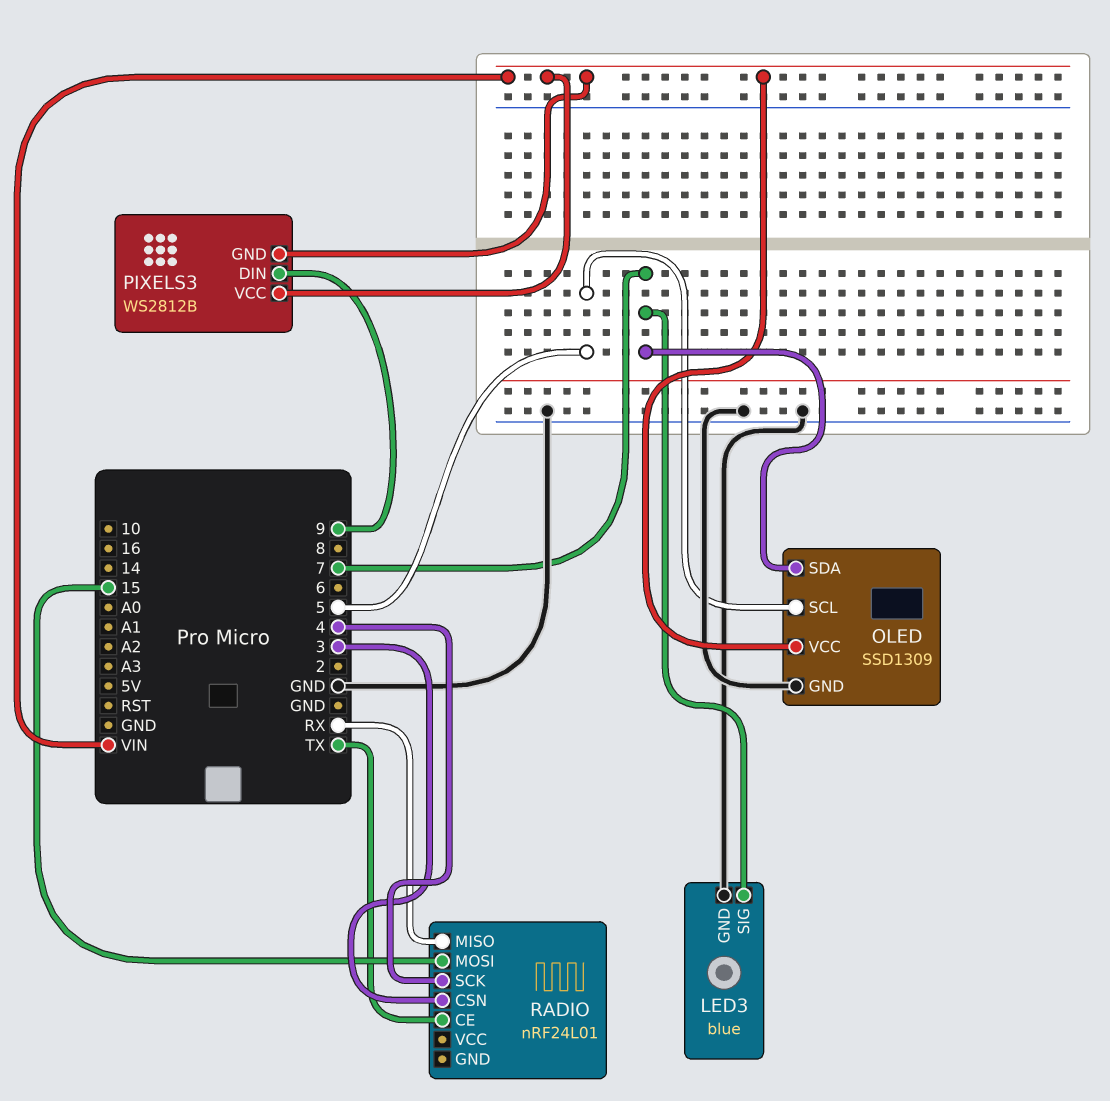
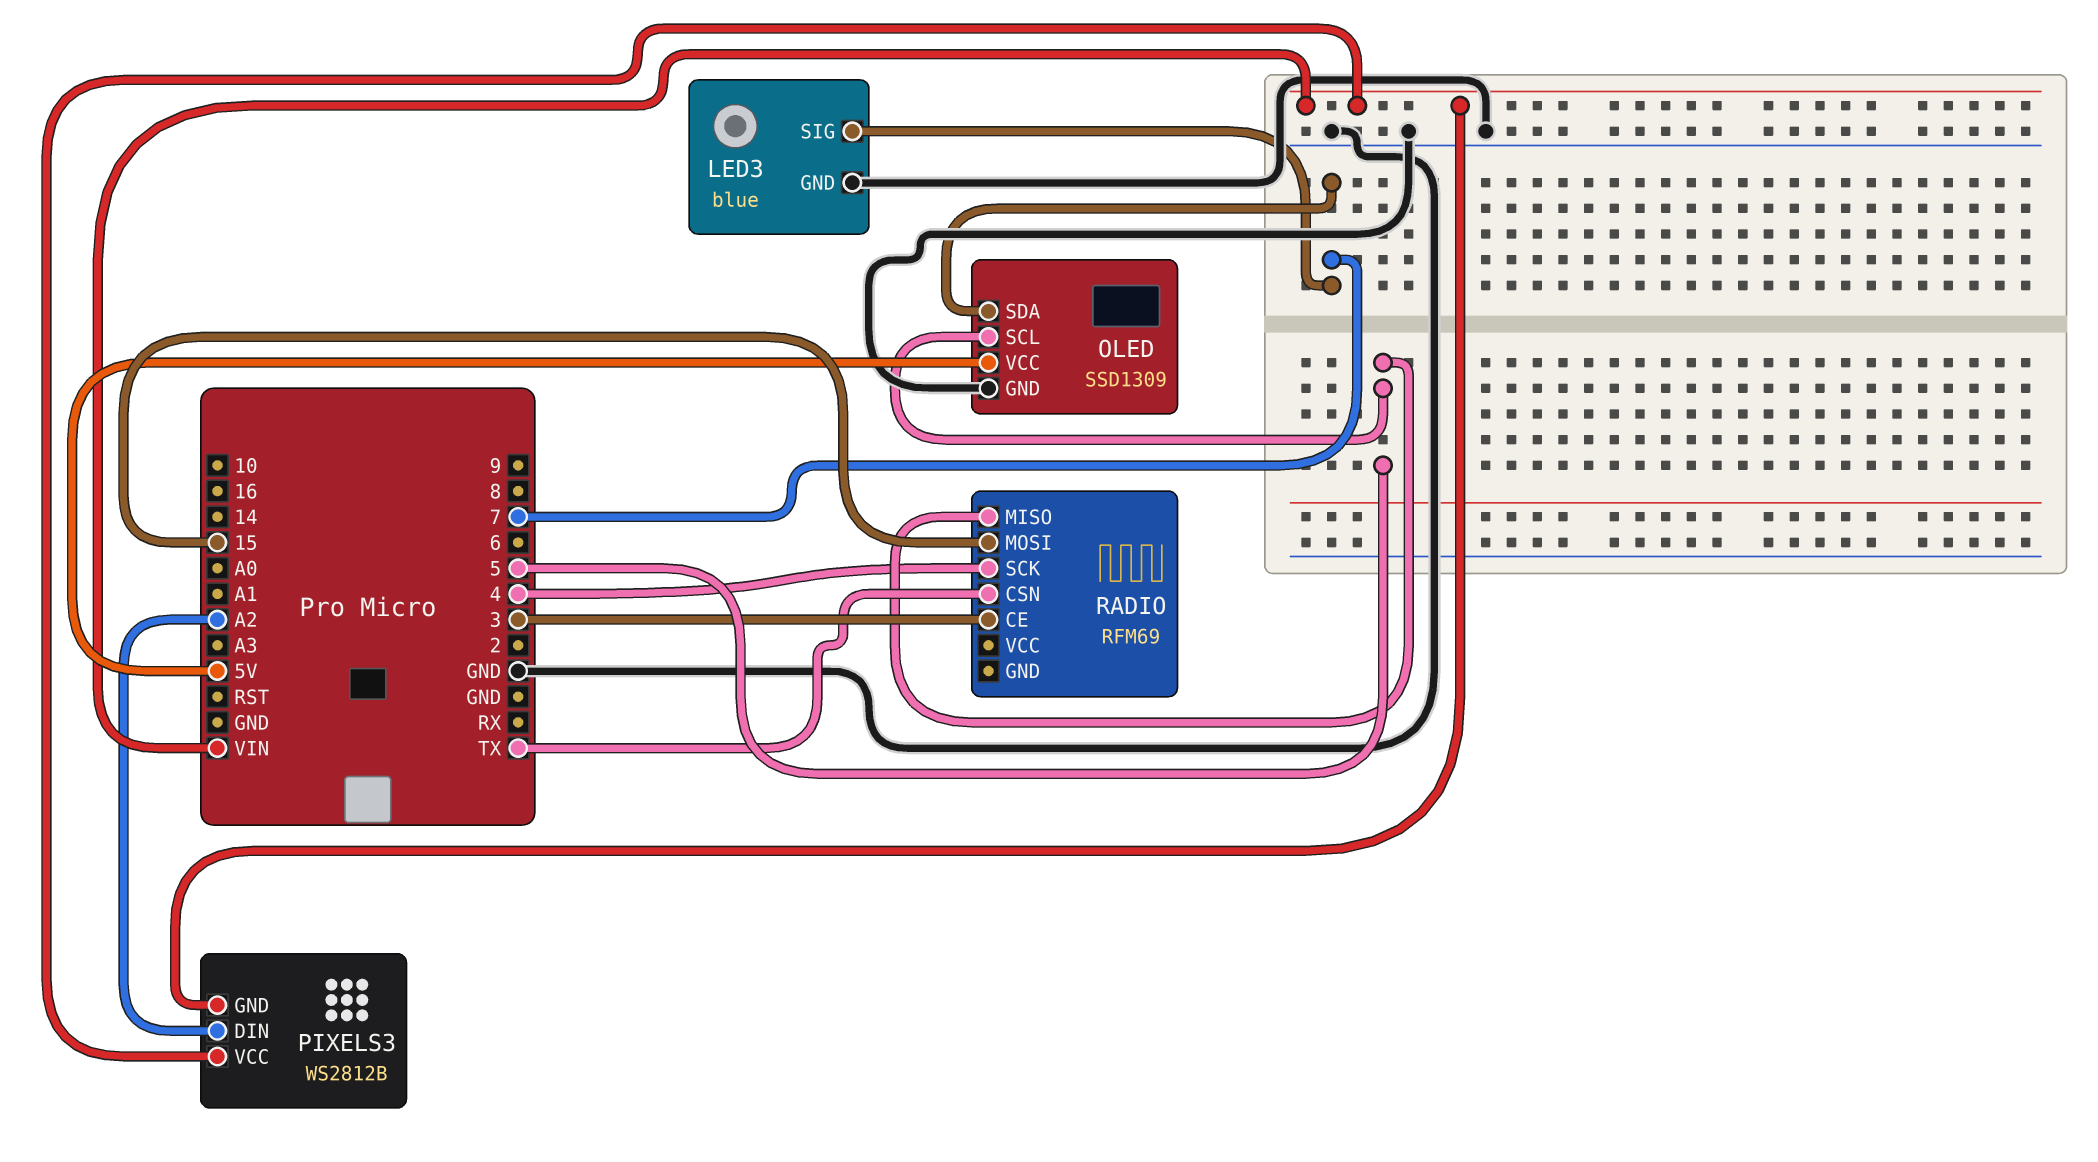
OLED pin VCC: VIN -> 5V
PIXELS3 pin DIN: 9 -> A2
RADIO: nRF24L01 -> RFM69
RADIO pin CE: TX -> 3
RADIO pin CSN: 3 -> TX
RADIO pin MISO: RX -> 5

